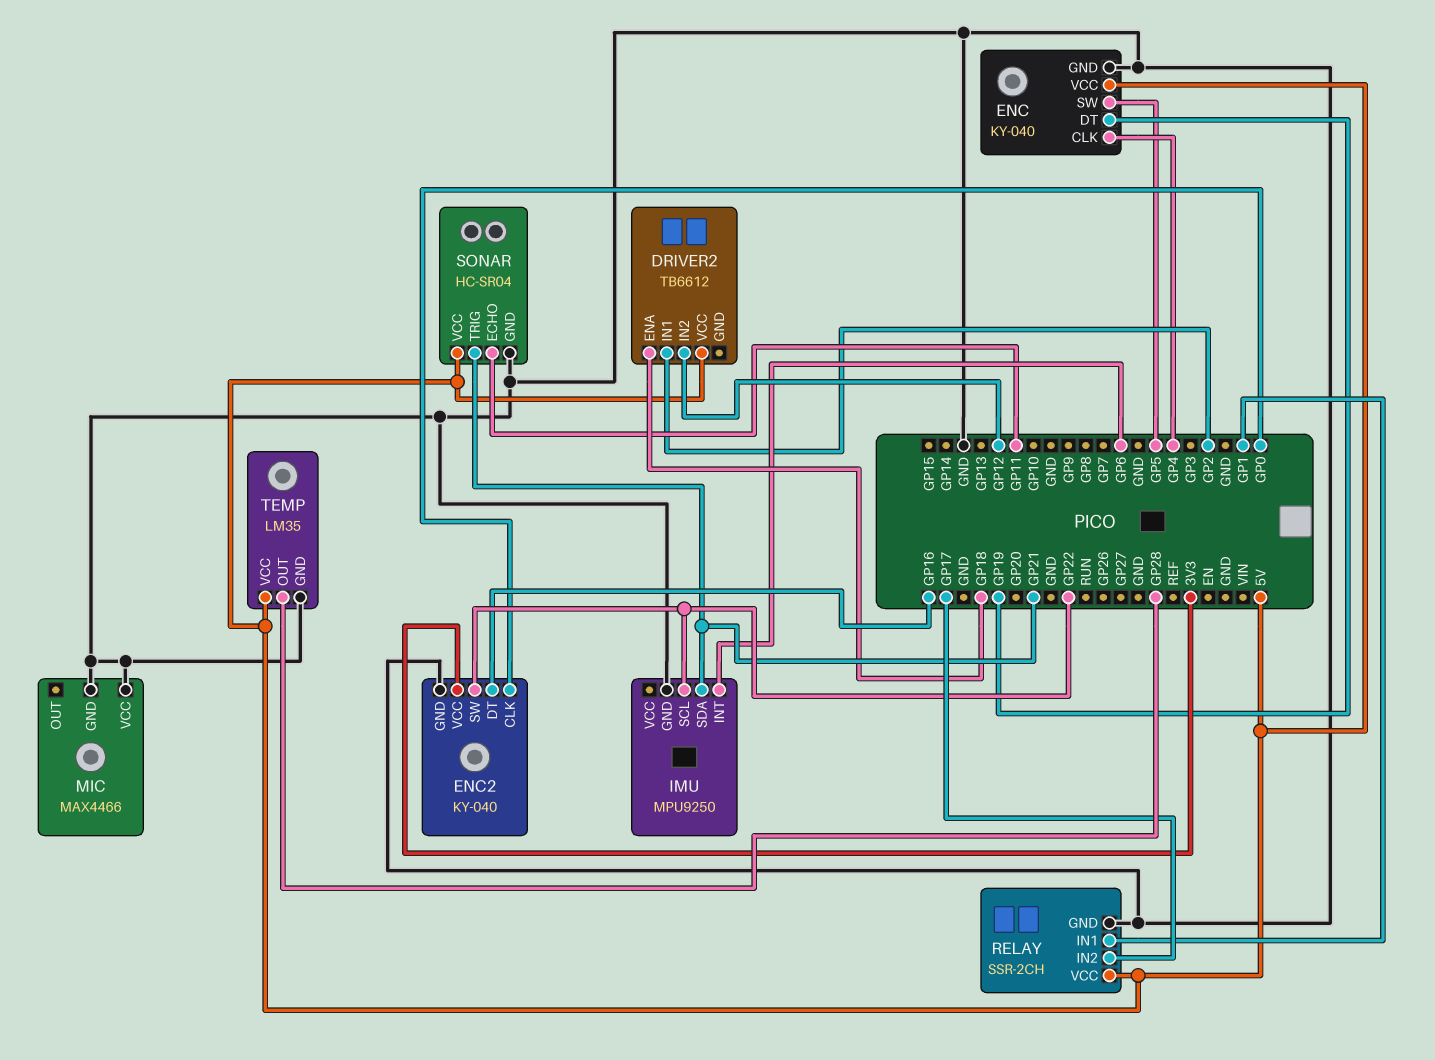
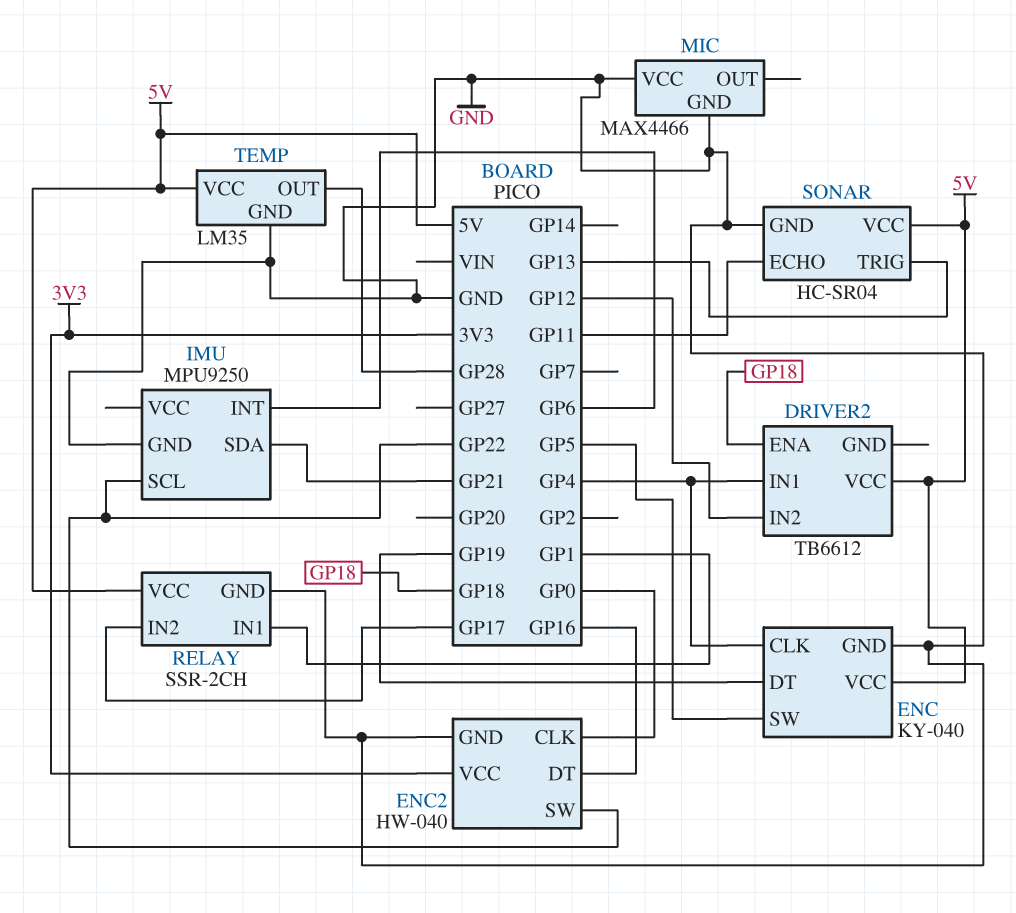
DRIVER2 pin IN1: GP2 -> GP4
ENC2: KY-040 -> HW-040
SONAR pin TRIG: GP21 -> GP13

